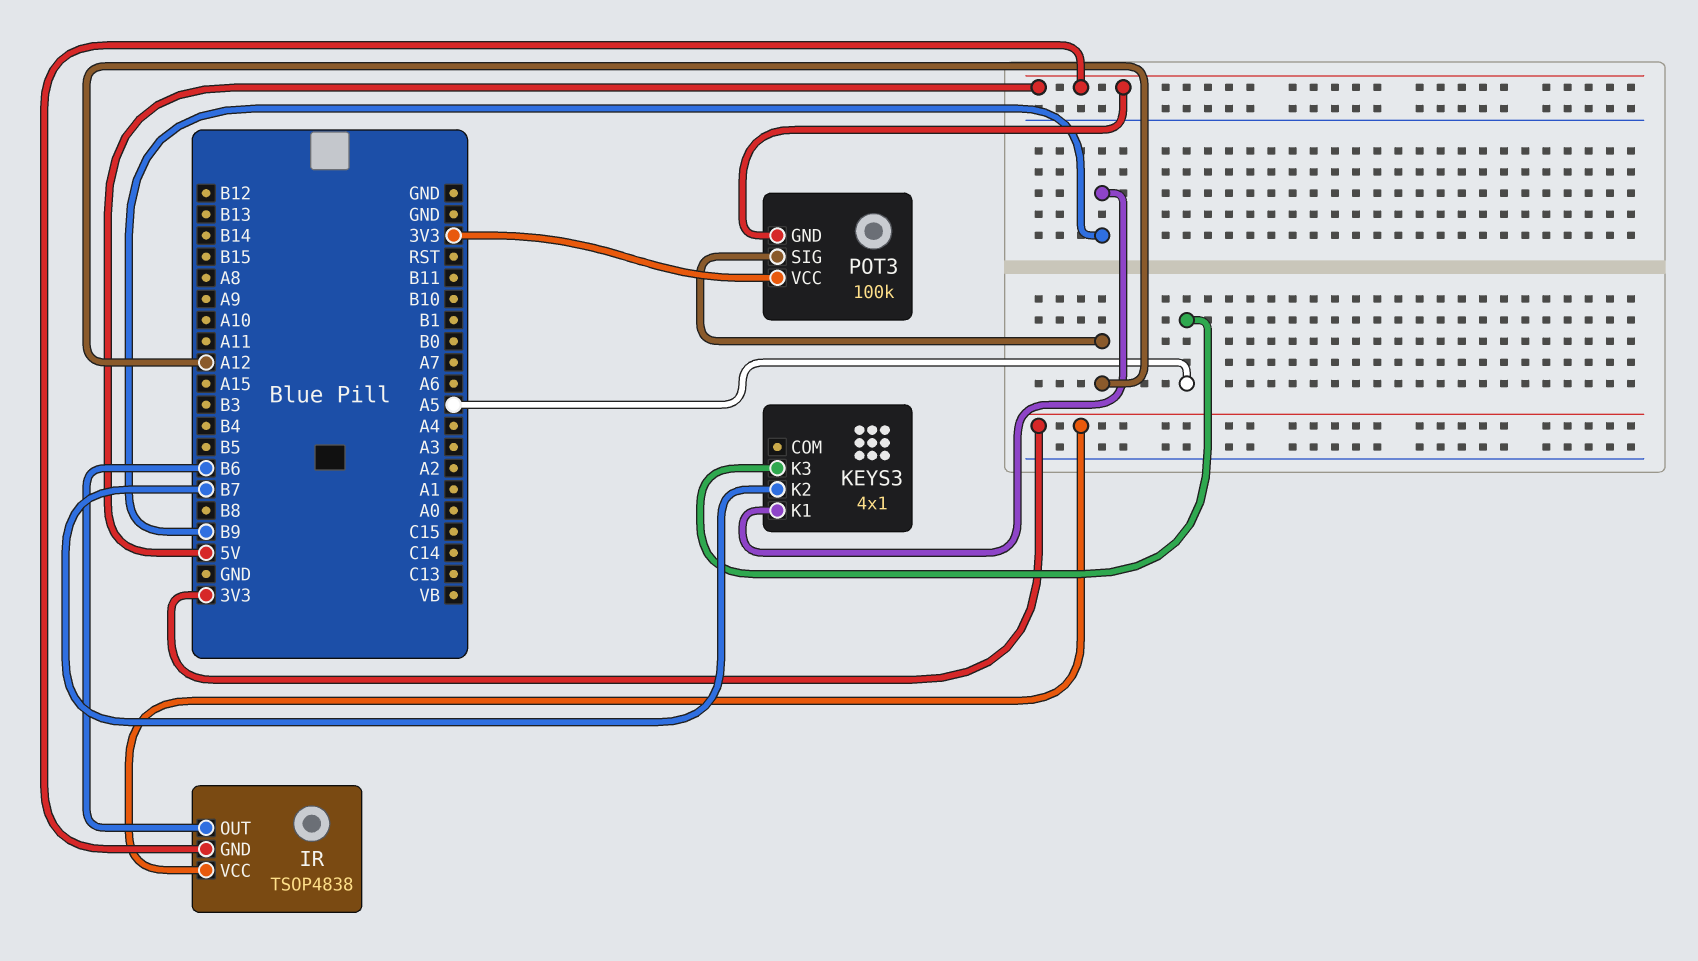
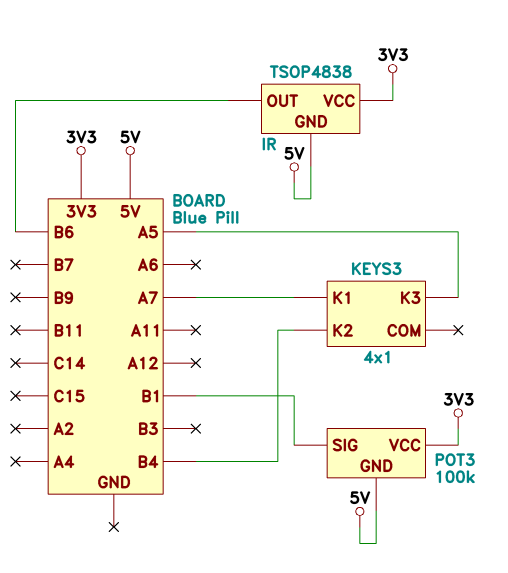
KEYS3 pin K1: B9 -> A7
KEYS3 pin K2: B7 -> B4
POT3 pin SIG: A12 -> B1

